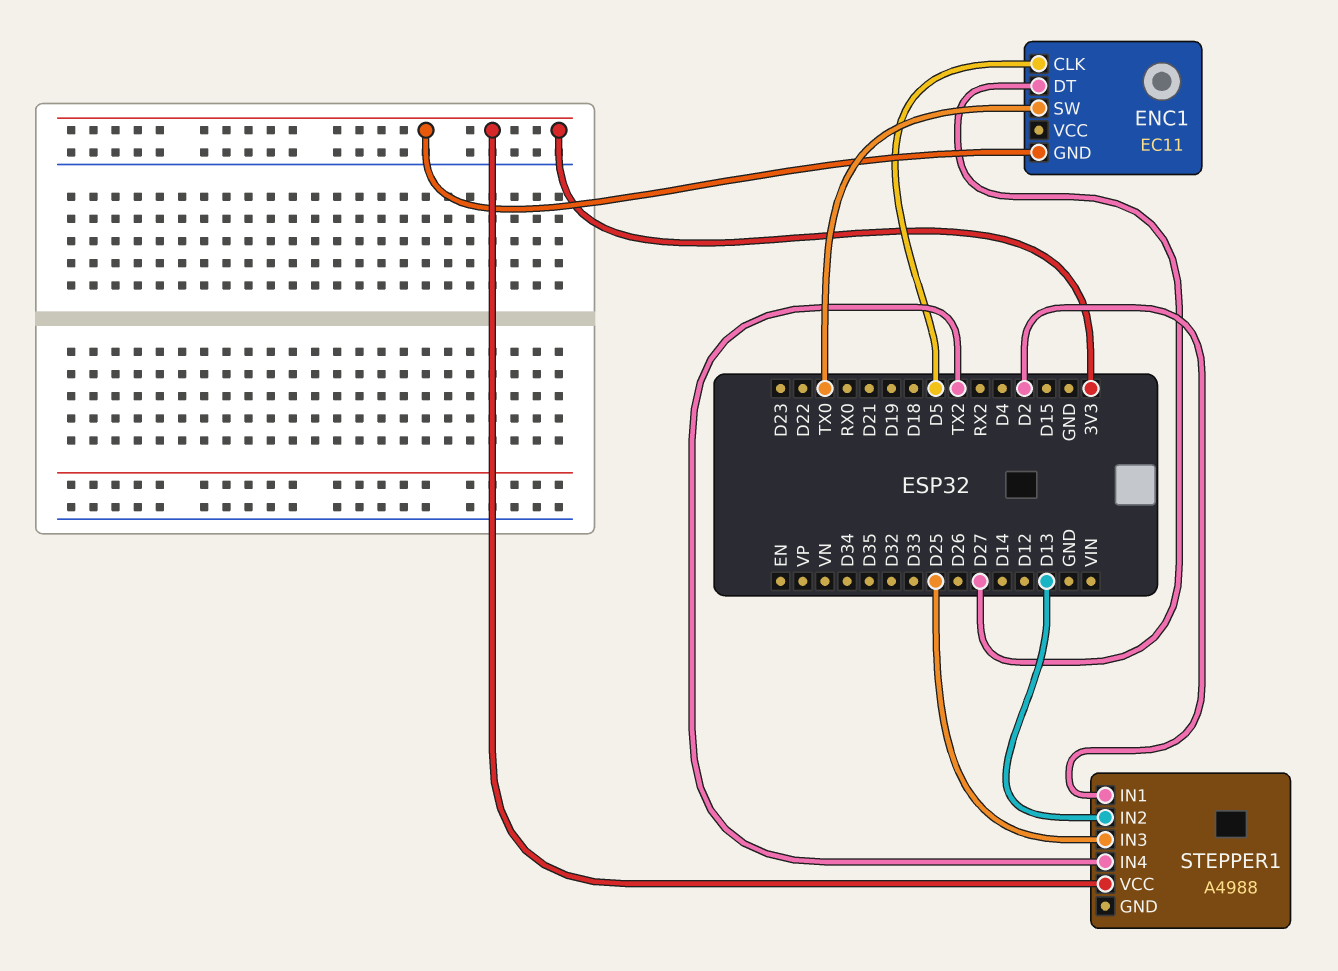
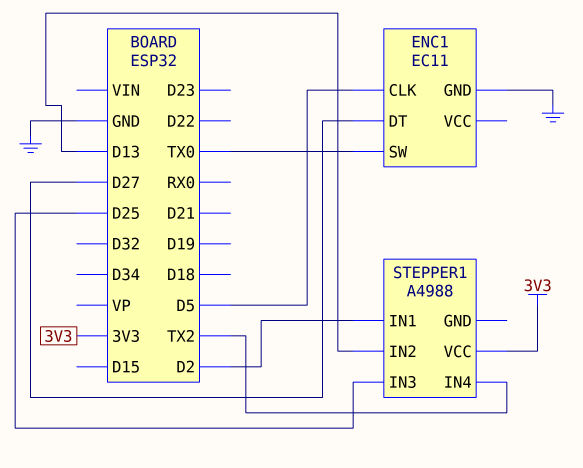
ENC1 pin GND: 3V3 -> GND

